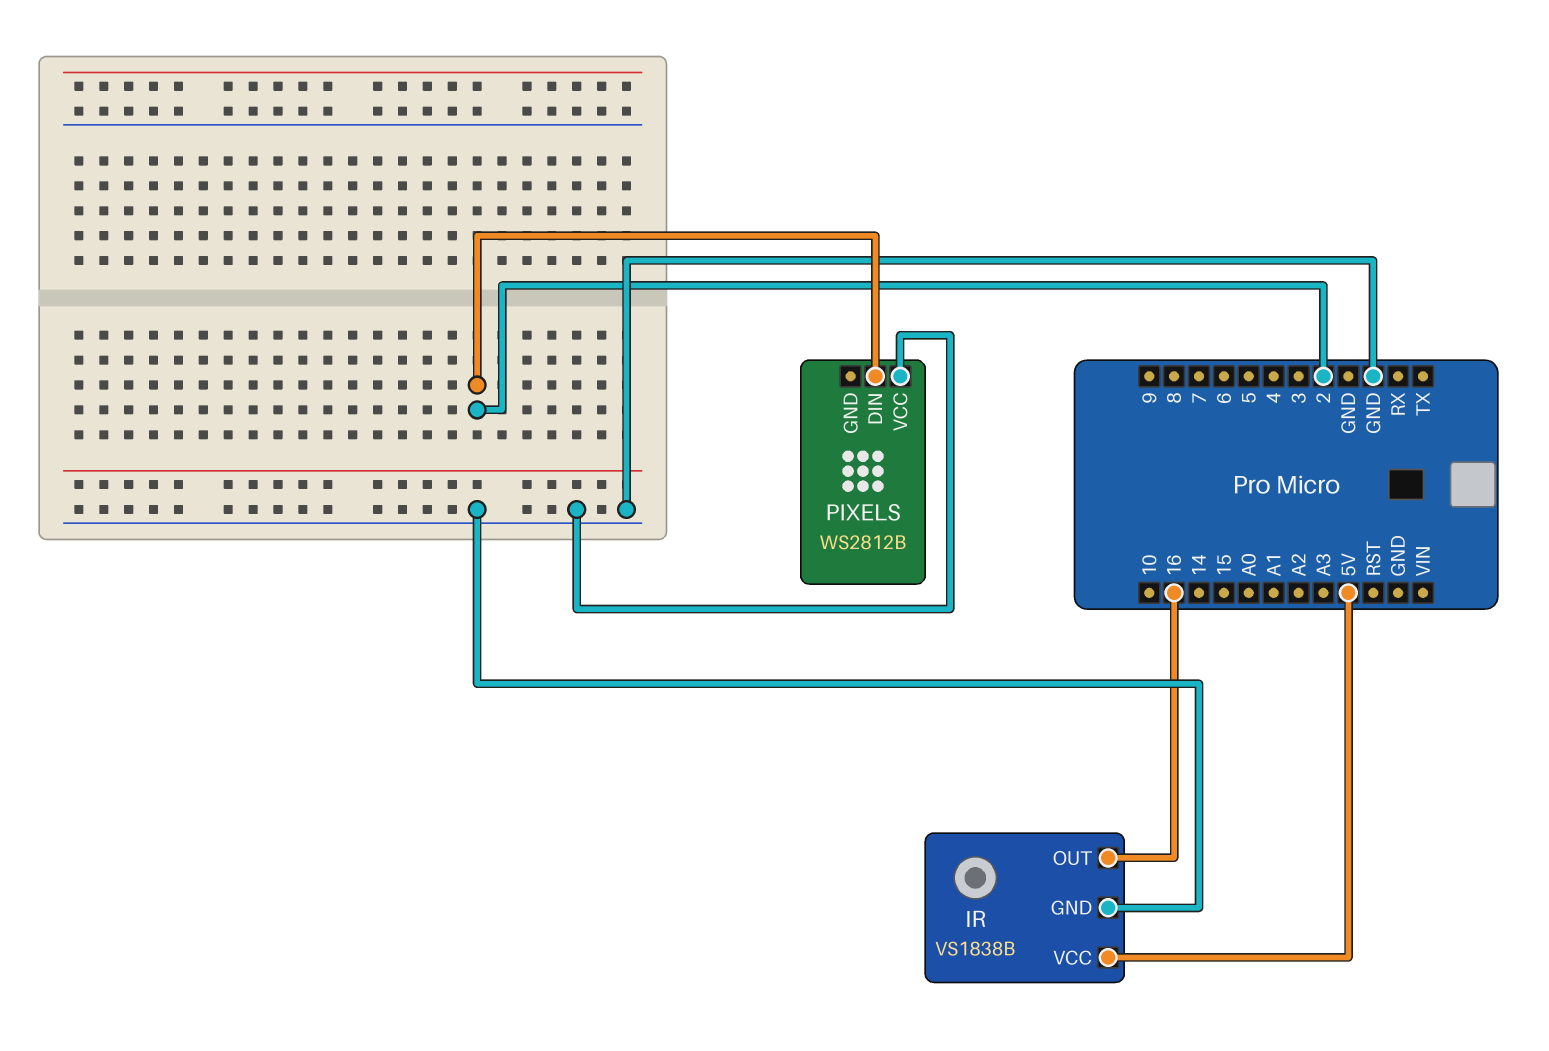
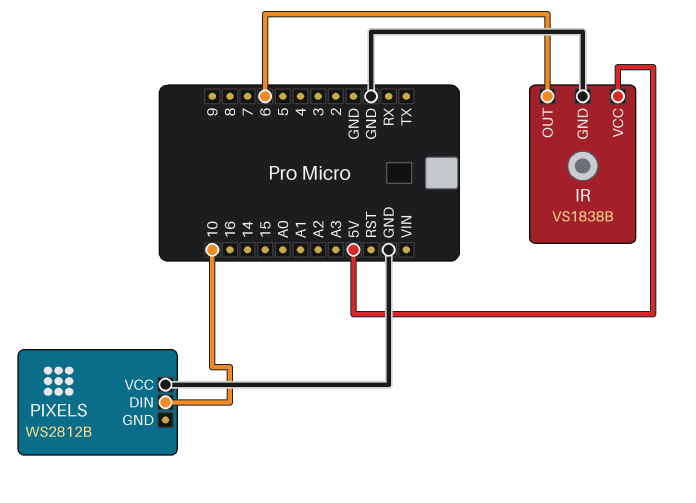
IR pin OUT: 16 -> 6
PIXELS pin DIN: 2 -> 10

